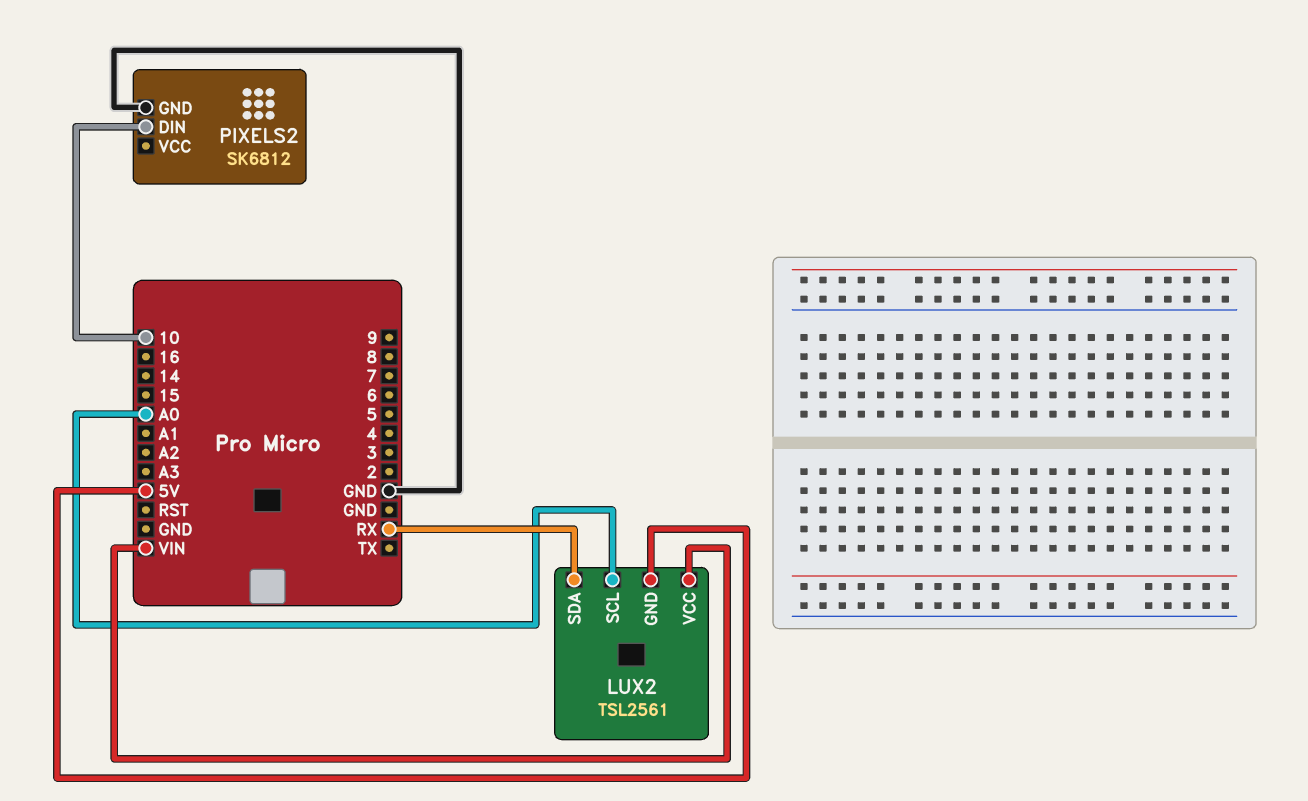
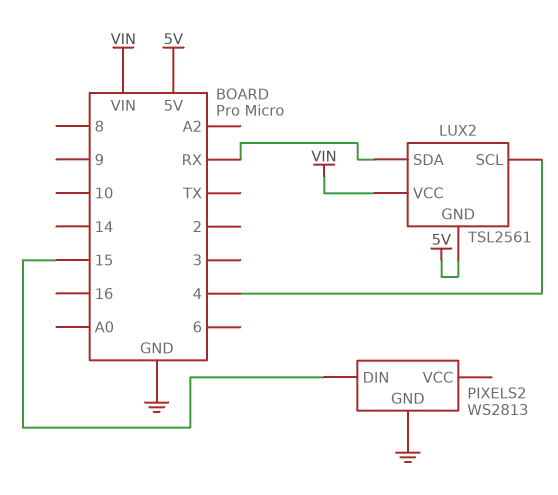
LUX2 pin SCL: A0 -> 4
PIXELS2: SK6812 -> WS2813
PIXELS2 pin DIN: 10 -> 15

